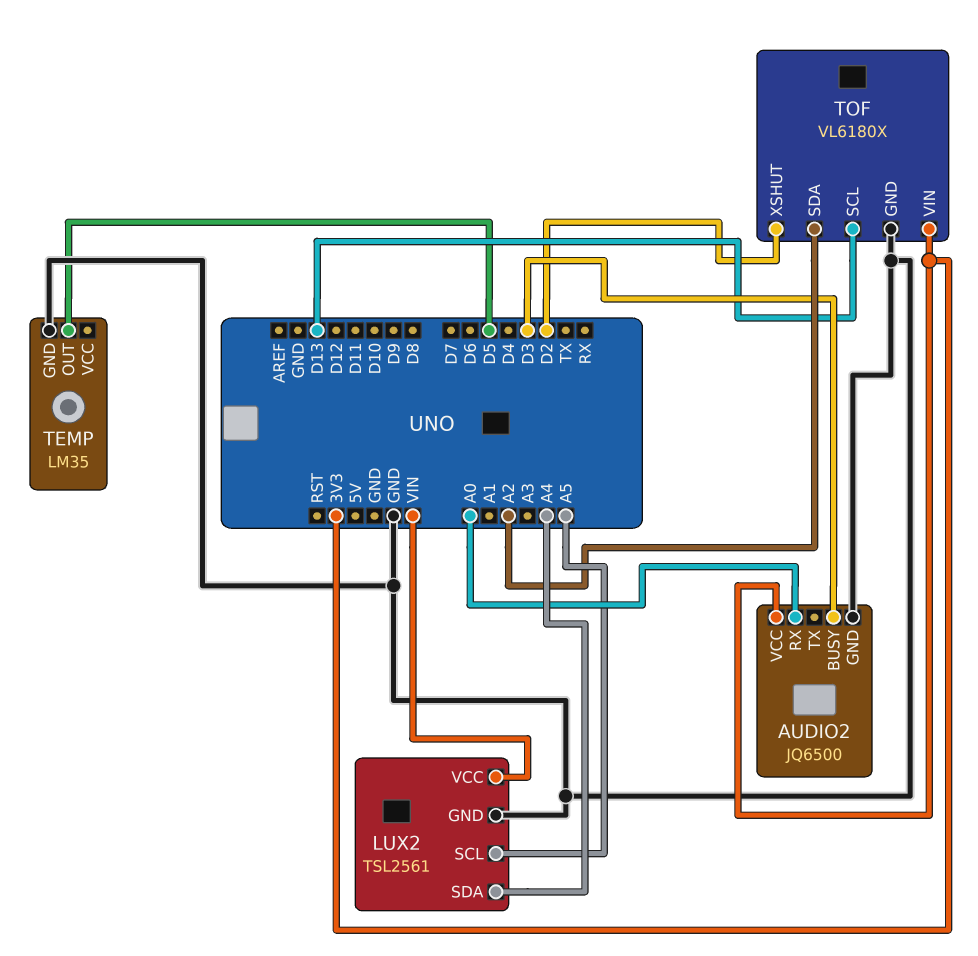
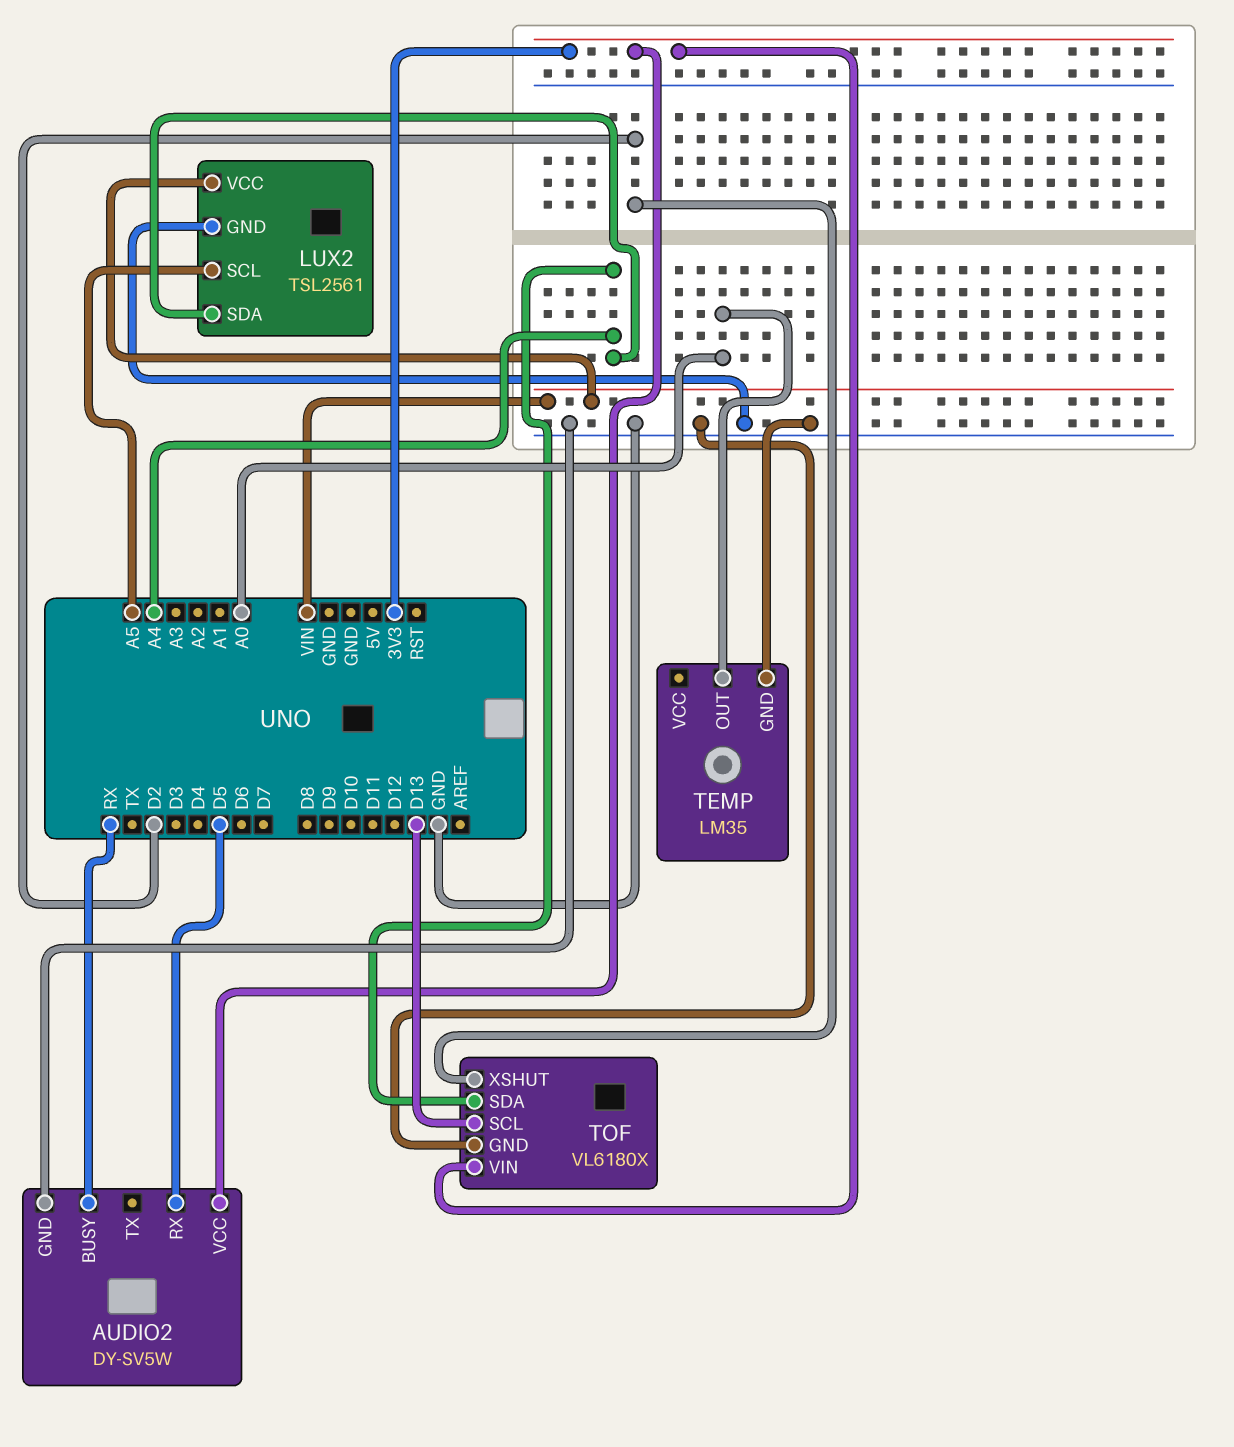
AUDIO2: JQ6500 -> DY-SV5W
AUDIO2 pin BUSY: D3 -> RX
AUDIO2 pin RX: A0 -> D5
TEMP pin OUT: D5 -> A0
TOF pin SDA: A2 -> A4

